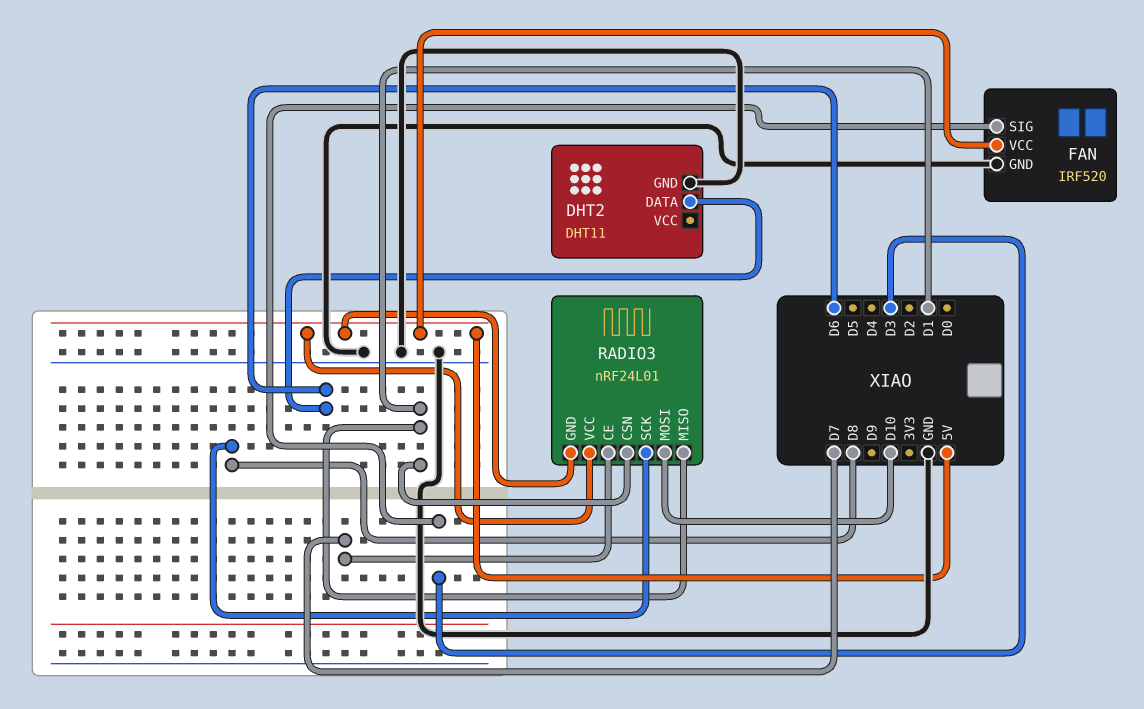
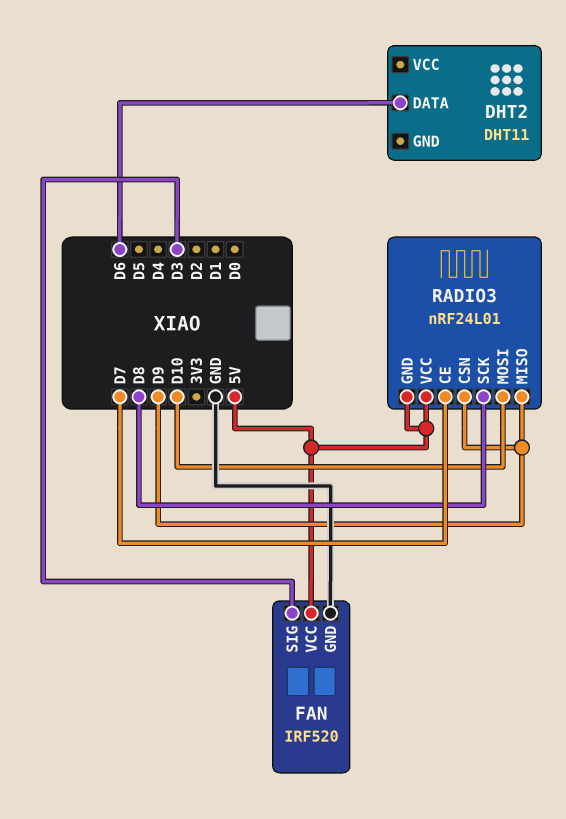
DHT2 pin GND: GND -> none
RADIO3 pin CSN: D1 -> D9
RADIO3 pin MISO: D1 -> D9

